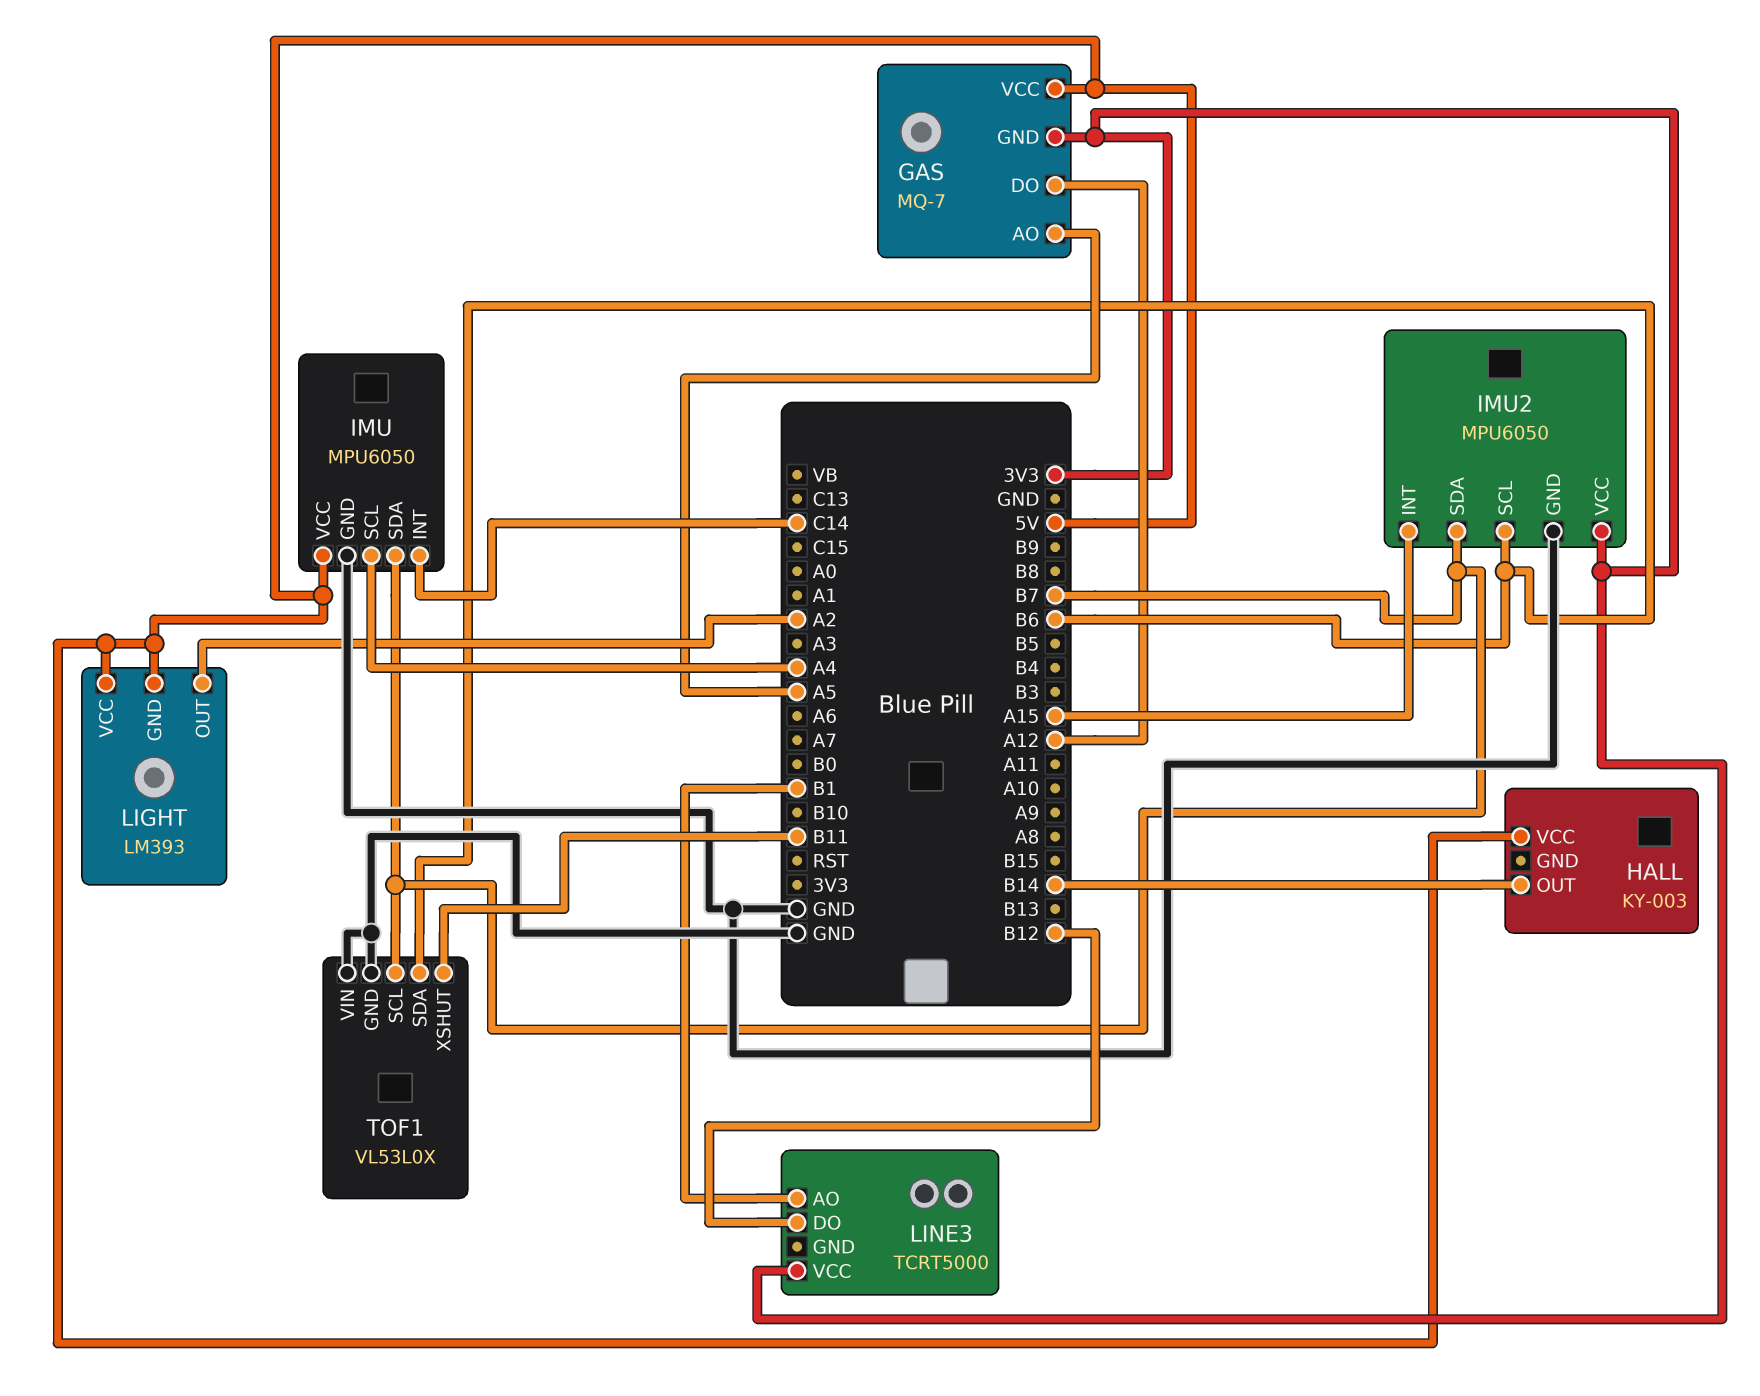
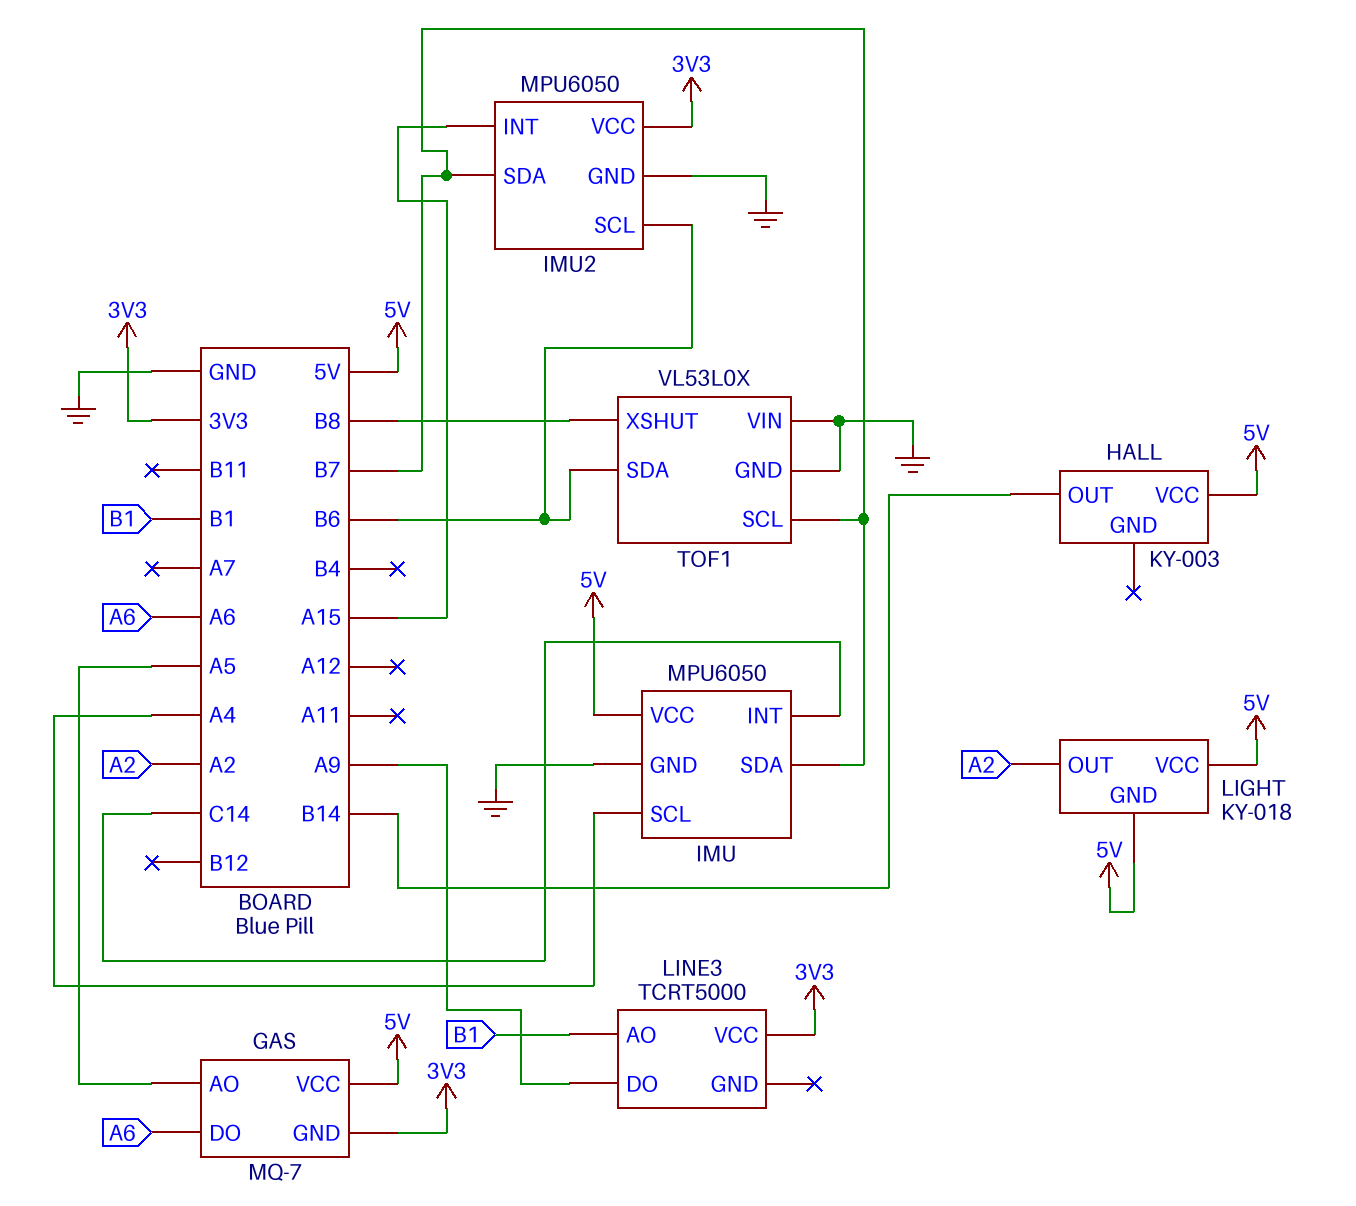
GAS pin DO: A12 -> A6
LIGHT: LM393 -> KY-018
LINE3 pin DO: B12 -> A9
TOF1 pin XSHUT: B11 -> B8

